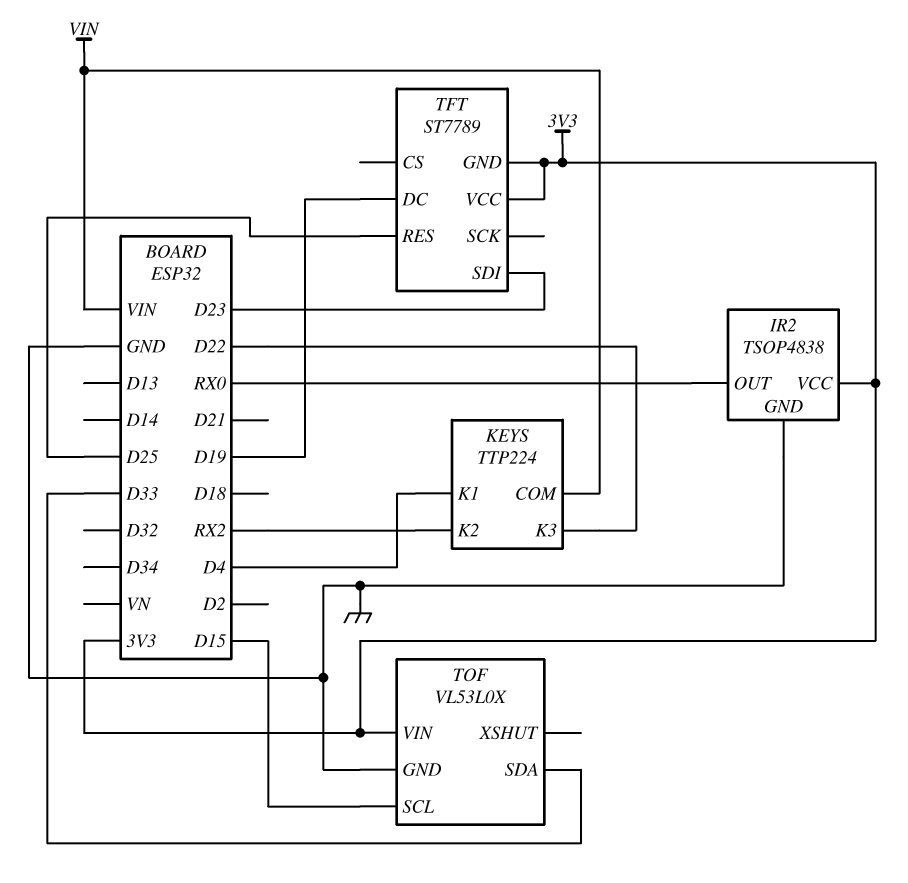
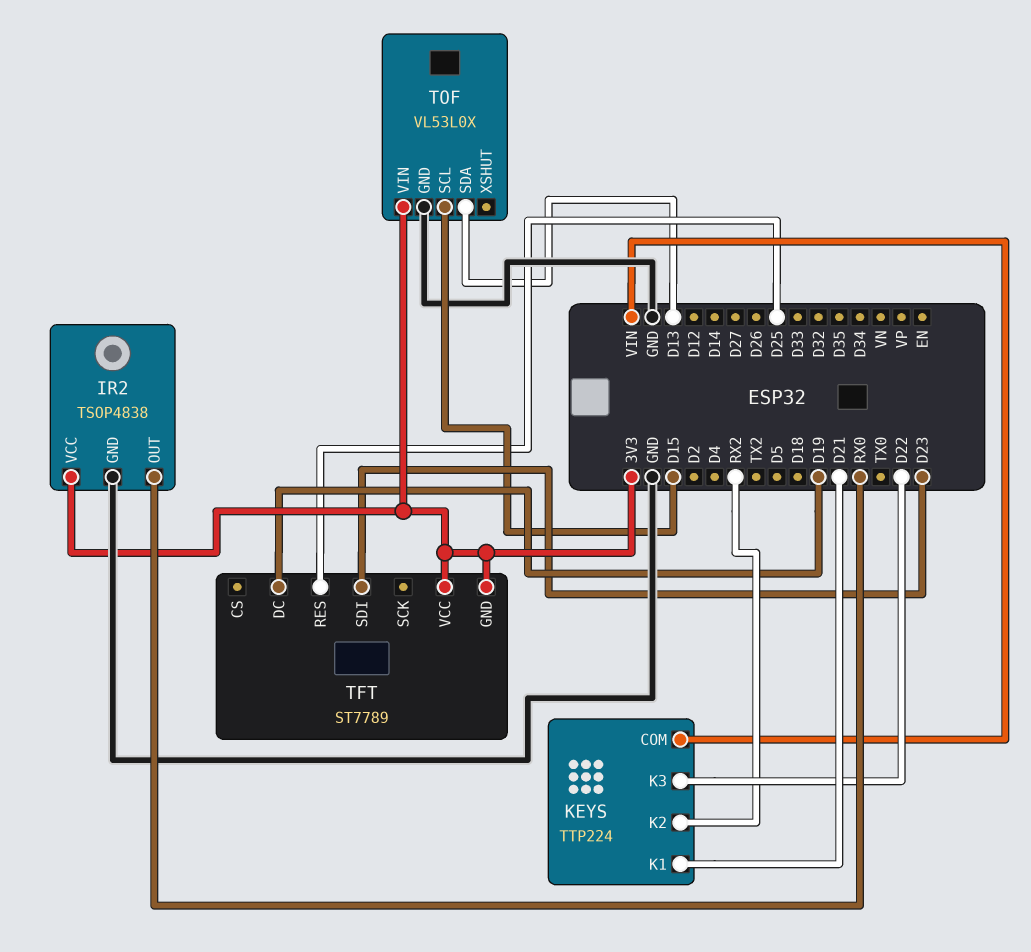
KEYS pin K1: D4 -> D21
TOF pin SDA: D33 -> D13

